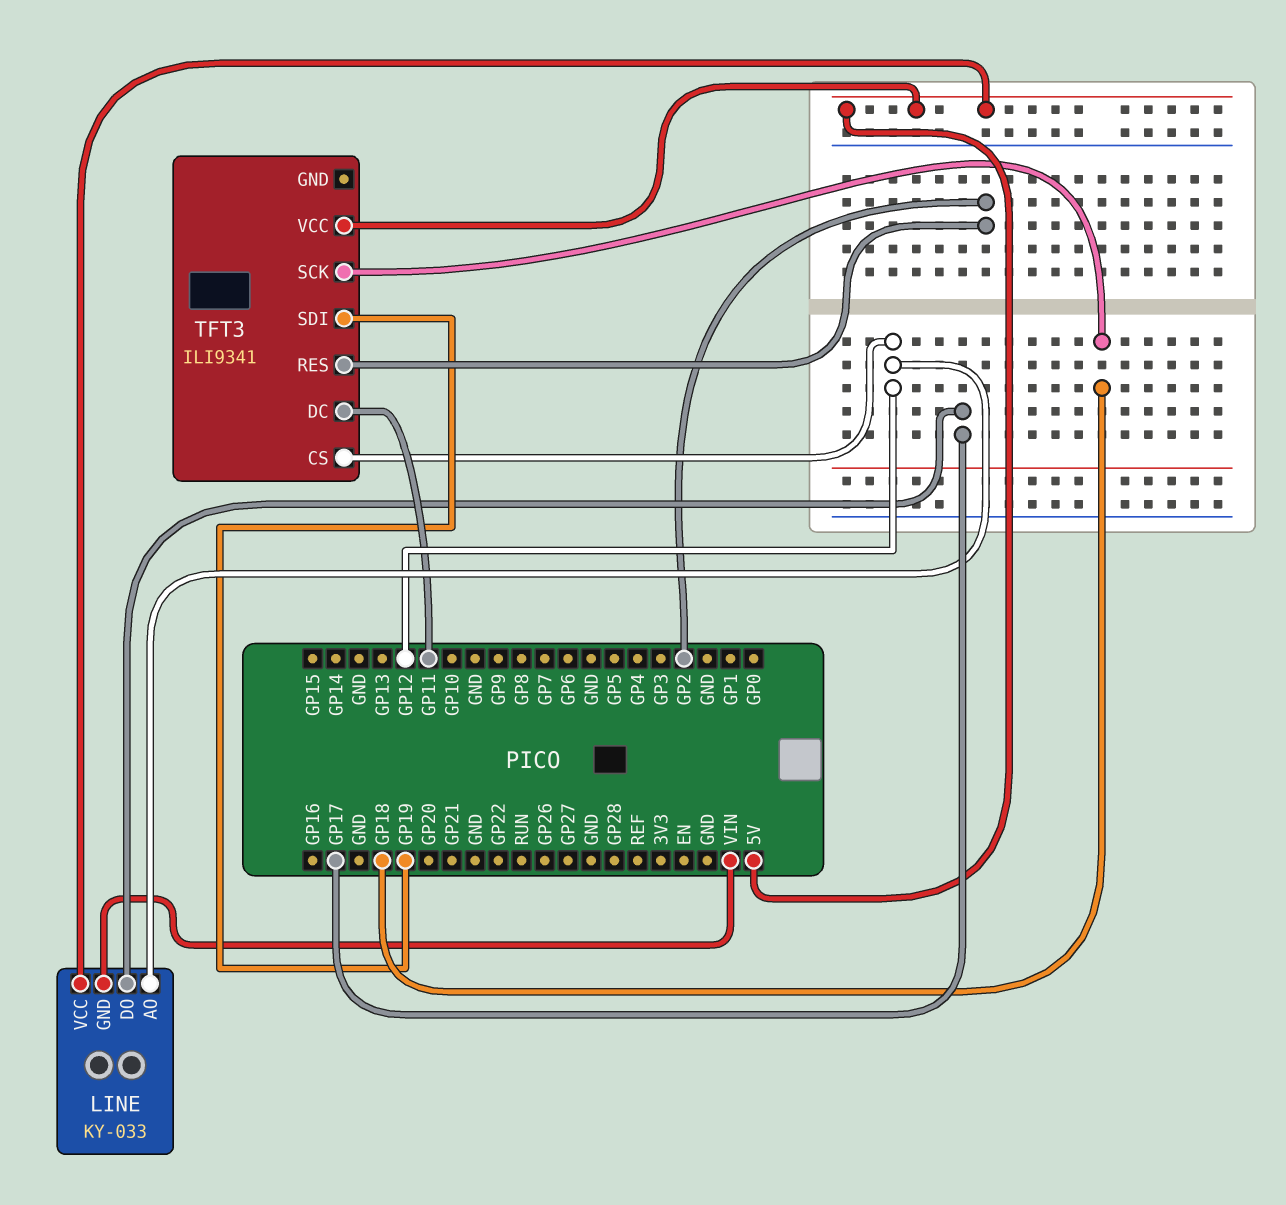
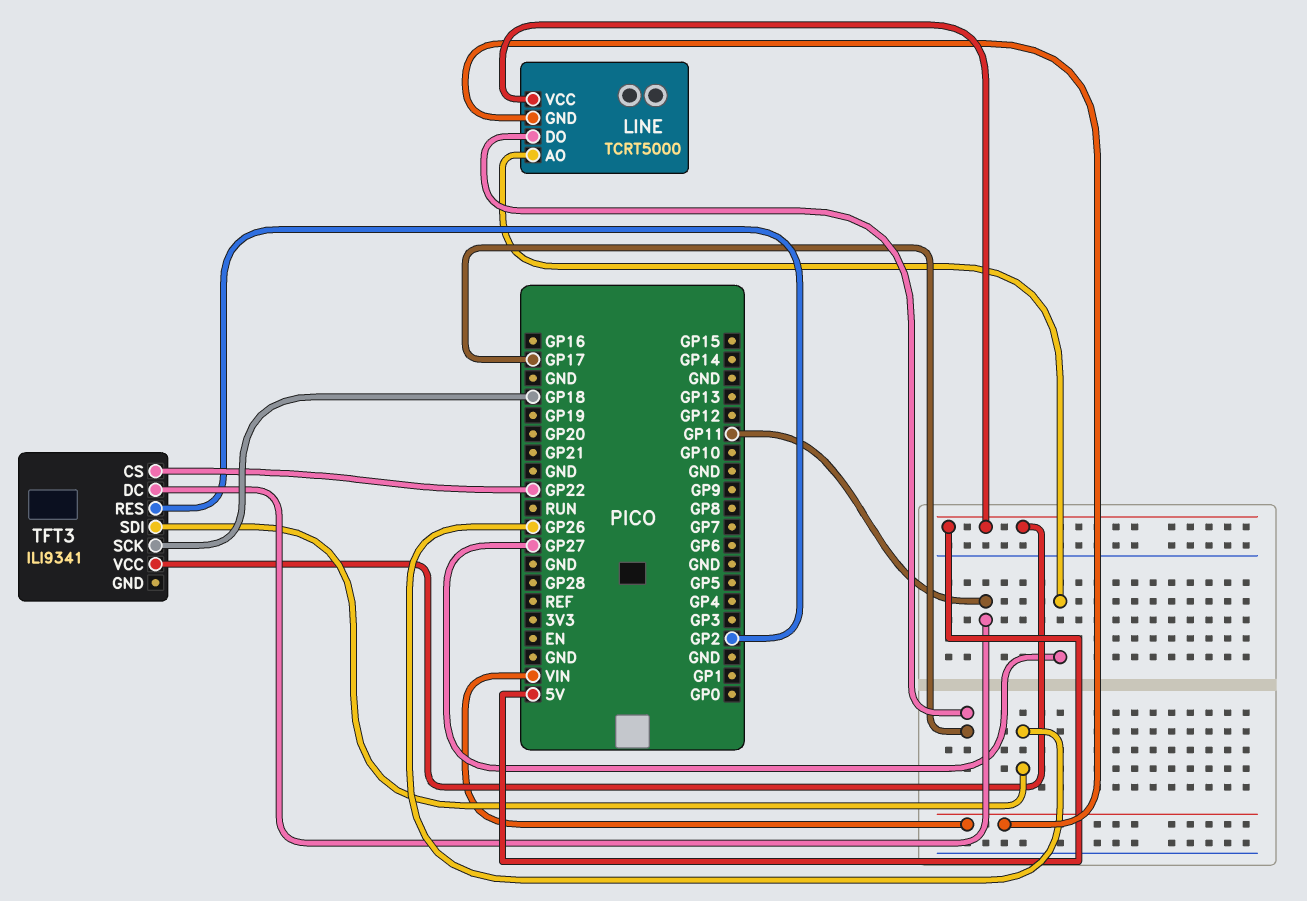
LINE: KY-033 -> TCRT5000
LINE pin AO: GP12 -> GP27
TFT3 pin CS: GP12 -> GP22
TFT3 pin SDI: GP19 -> GP26

